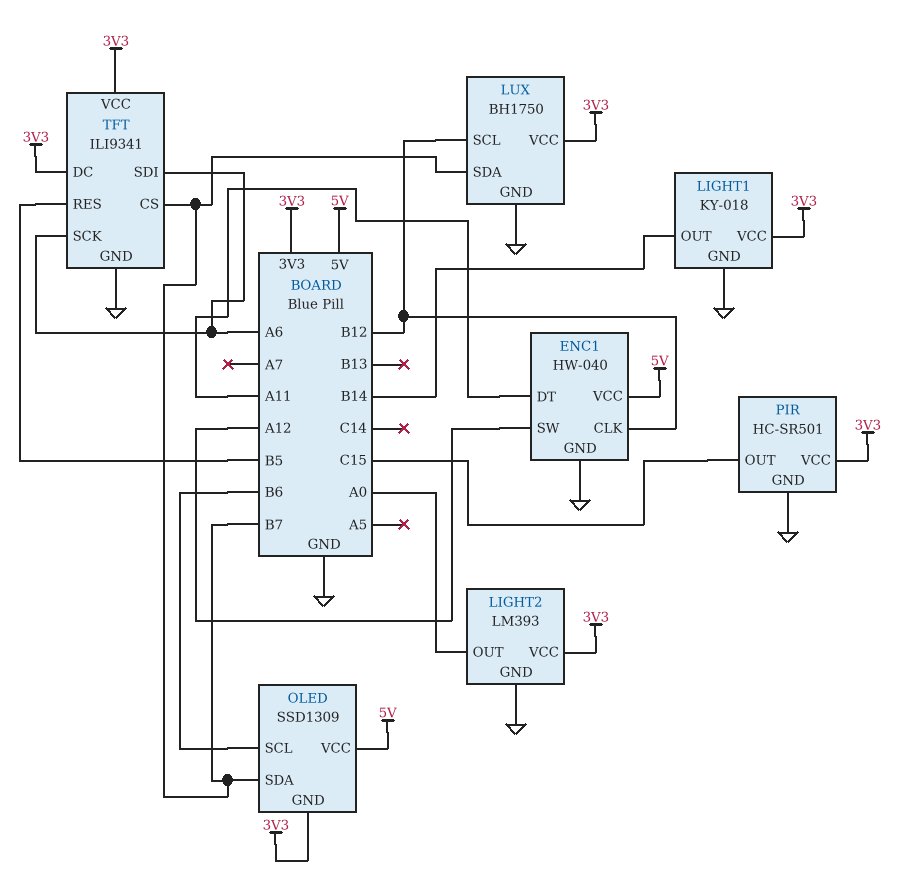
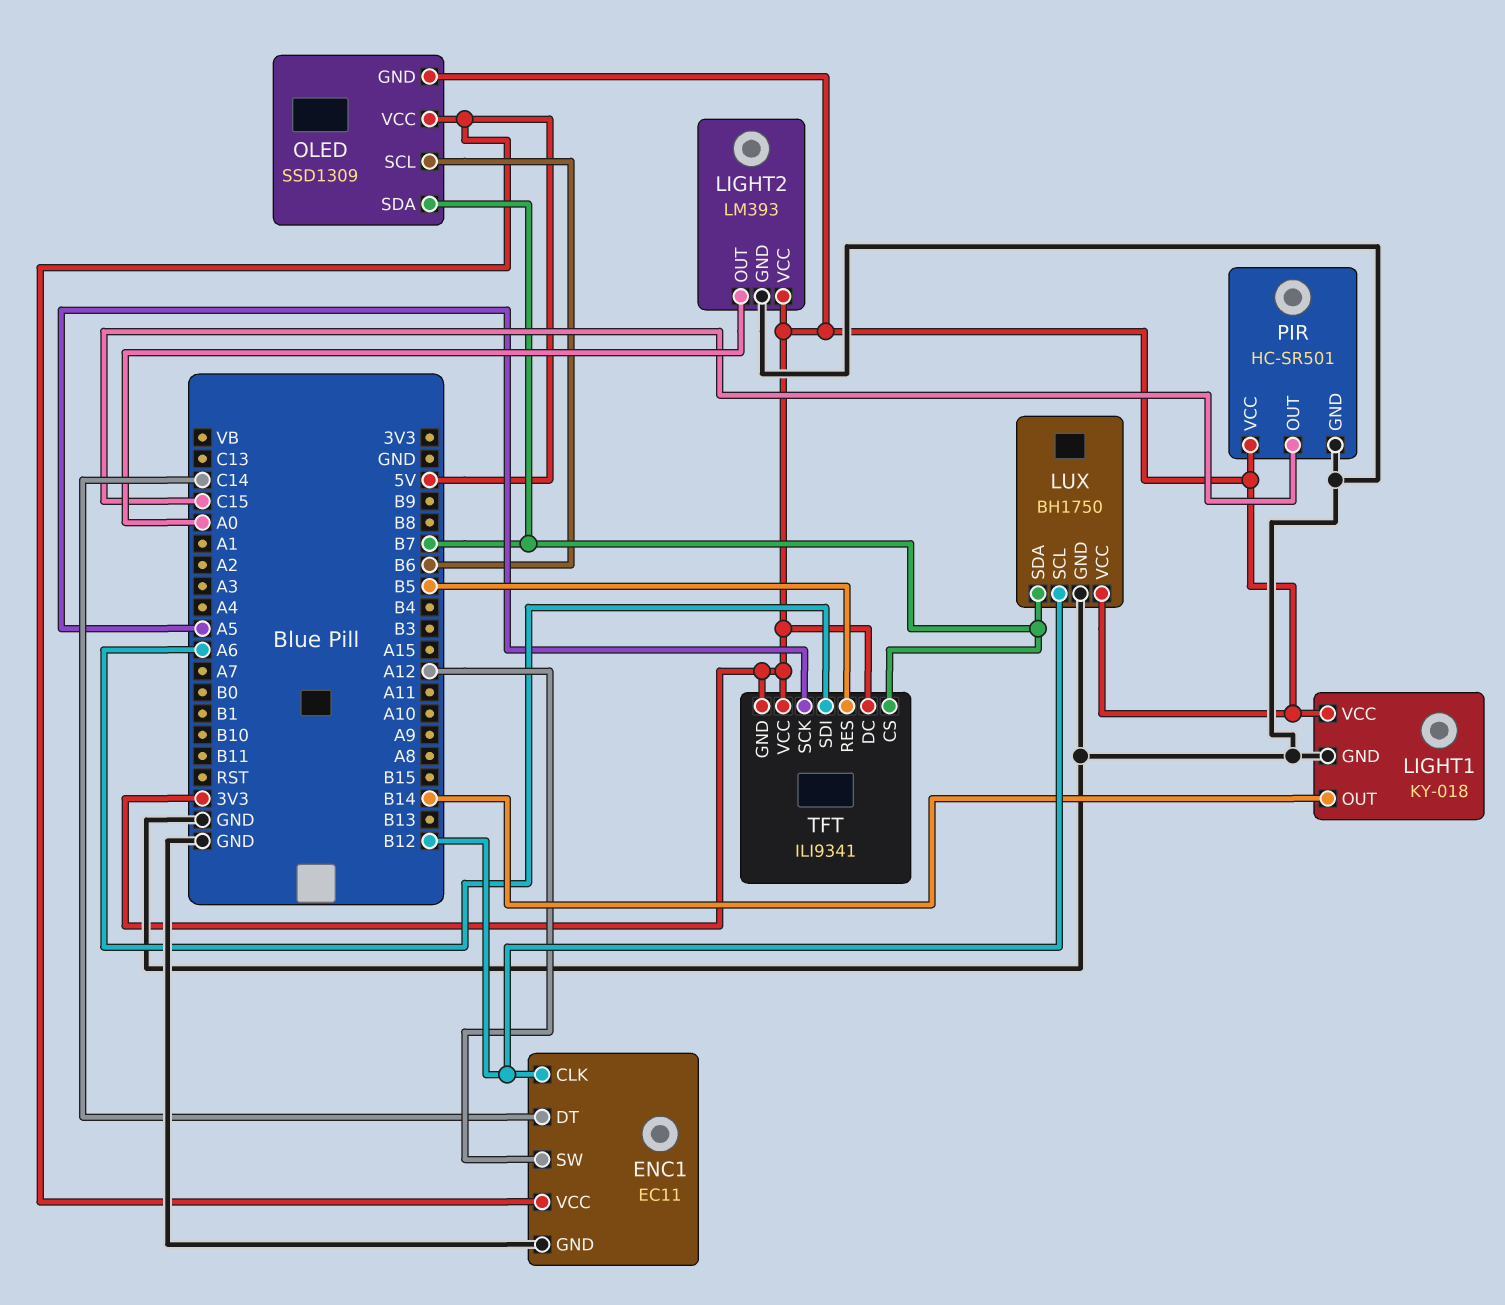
ENC1: HW-040 -> EC11
ENC1 pin DT: A11 -> C14
TFT pin GND: GND -> 3V3
TFT pin SCK: A6 -> A5

